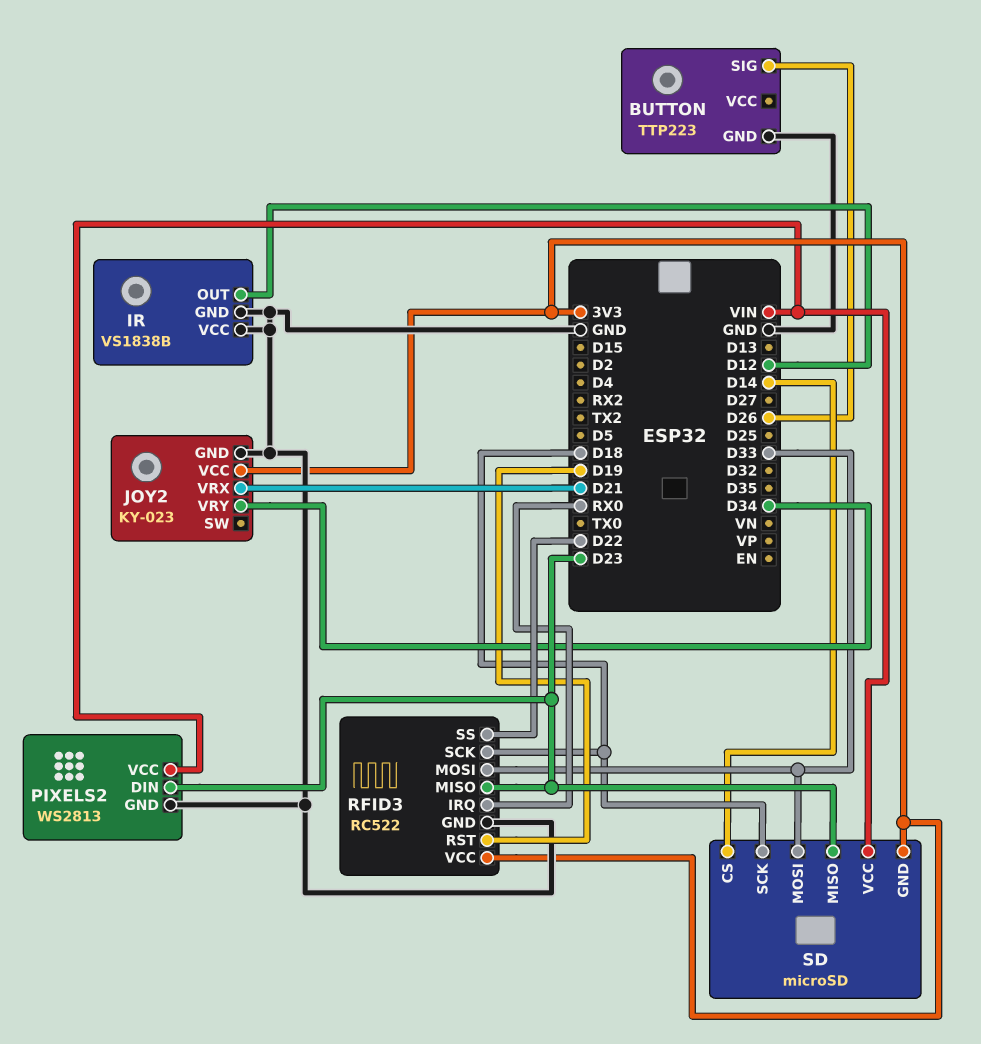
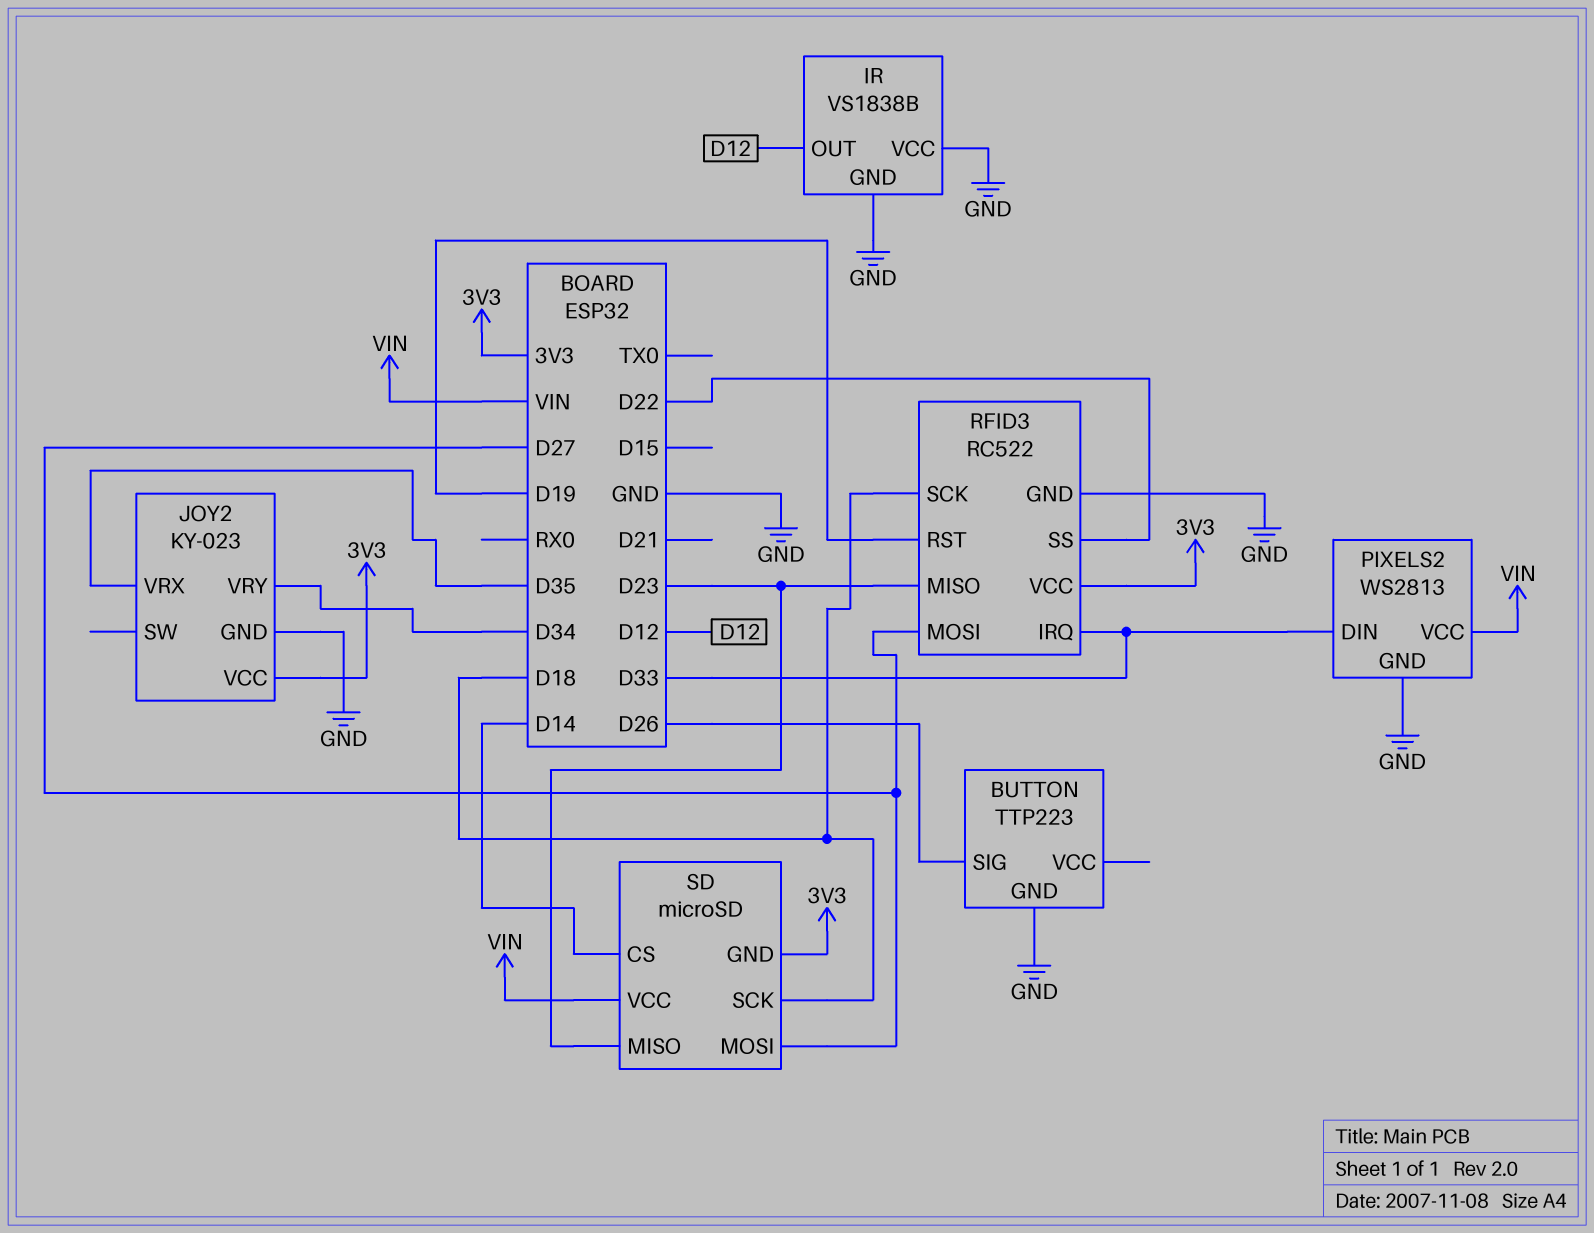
JOY2 pin VRX: D21 -> D35
PIXELS2 pin DIN: D23 -> D33
RFID3 pin IRQ: RX0 -> D33
RFID3 pin MOSI: D33 -> D27
SD pin MOSI: D33 -> D27

